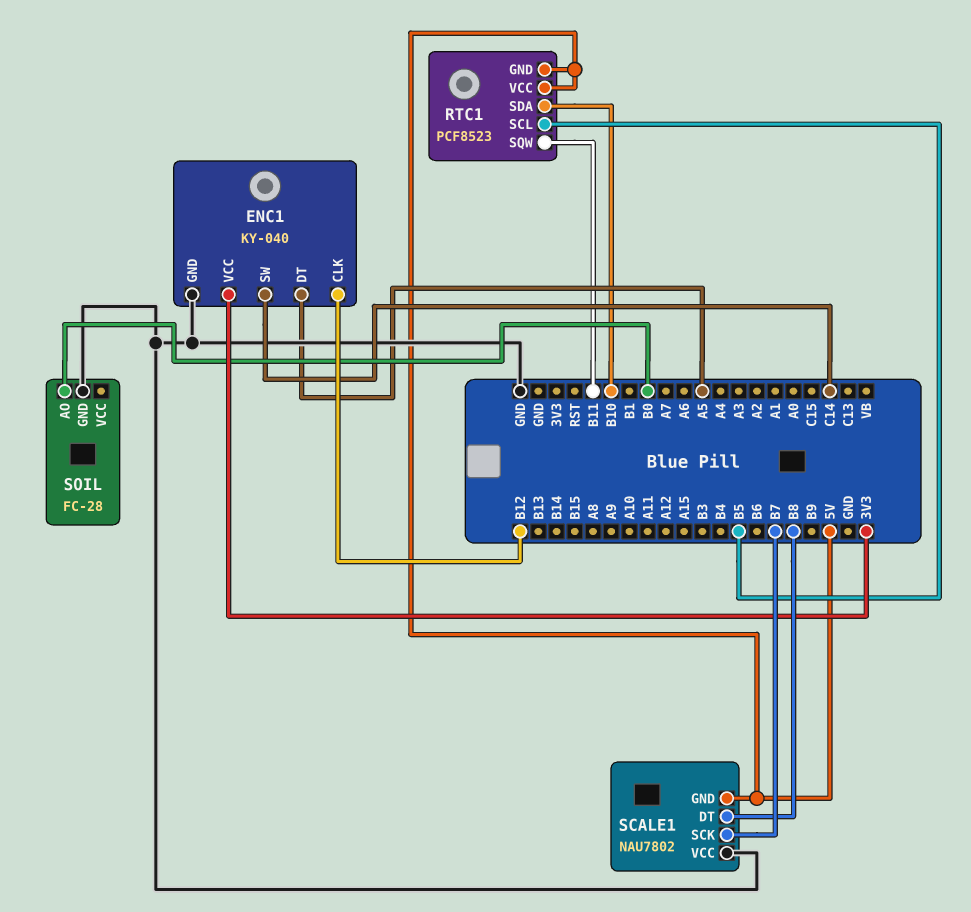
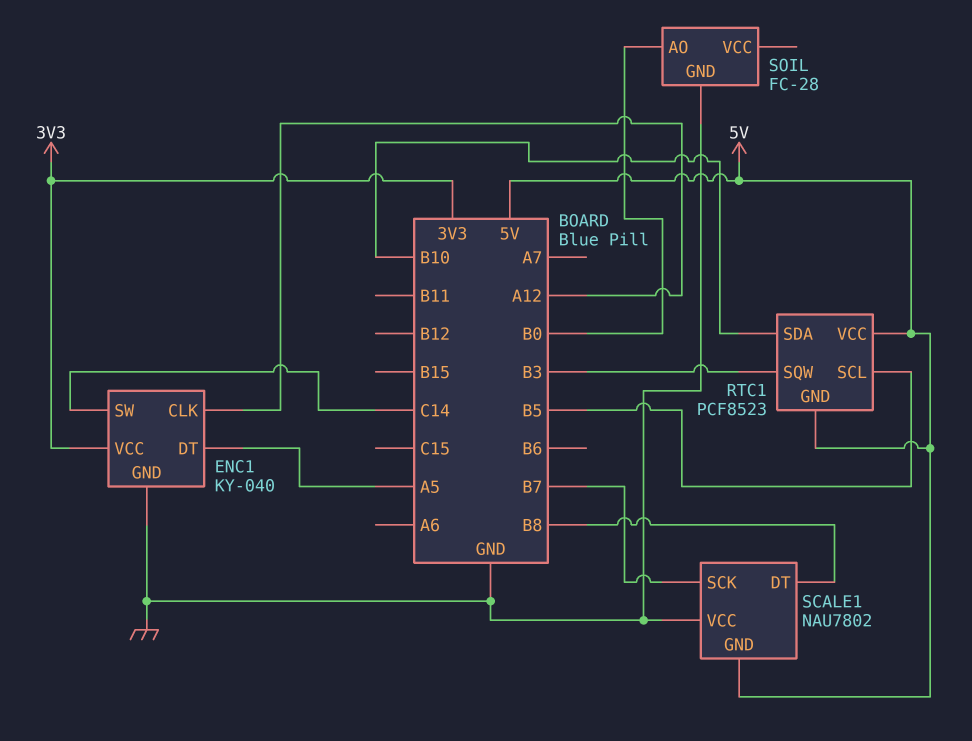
ENC1 pin CLK: B12 -> A12
RTC1 pin SQW: B11 -> B3

